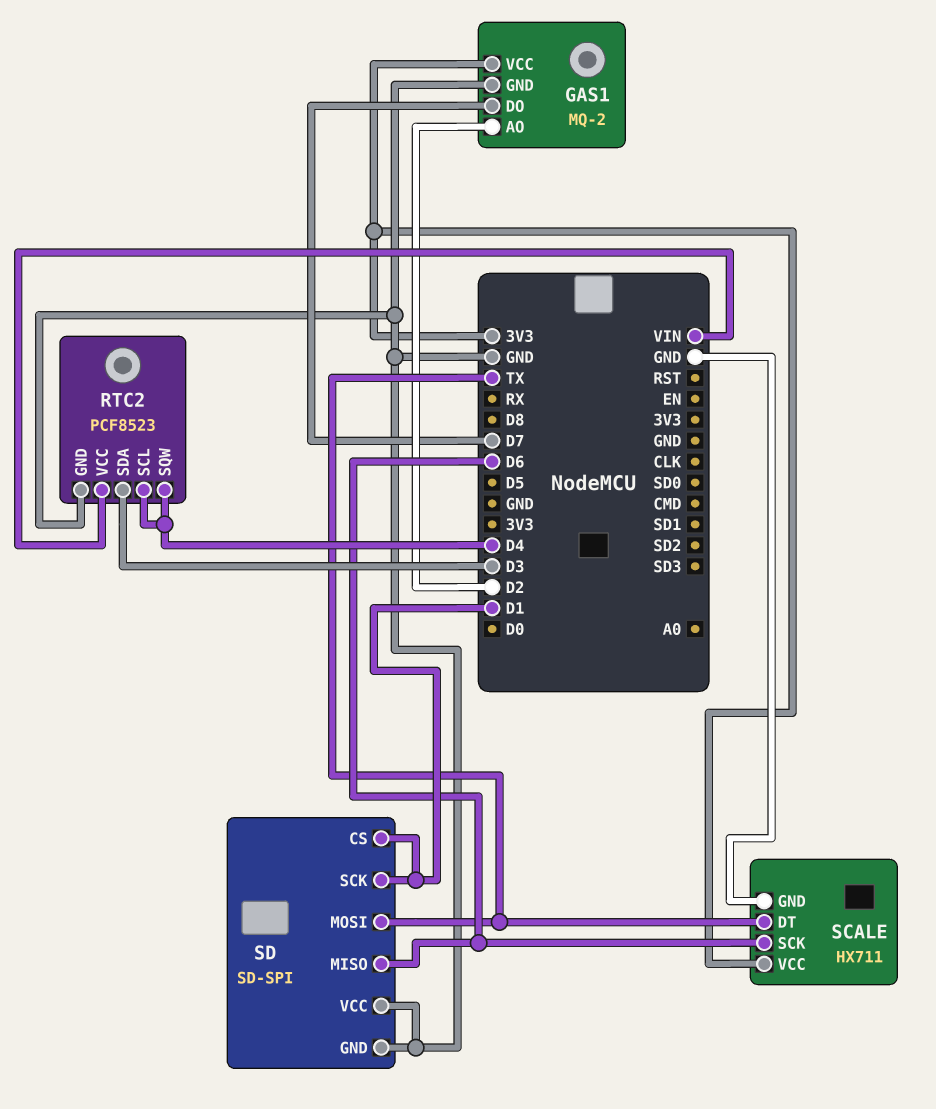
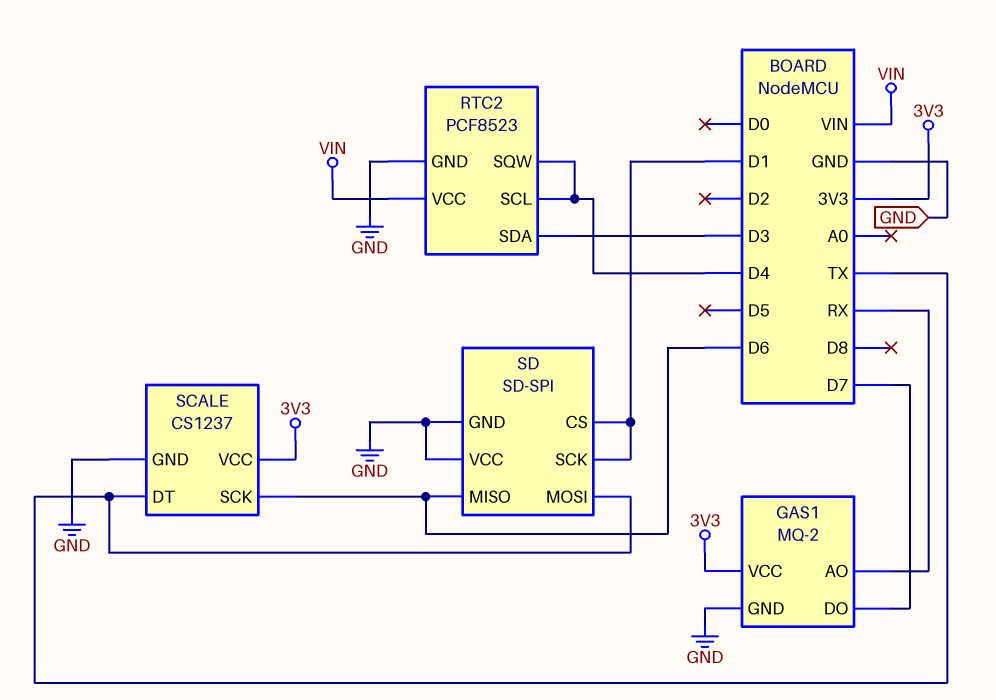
GAS1 pin AO: D2 -> RX
SCALE: HX711 -> CS1237

